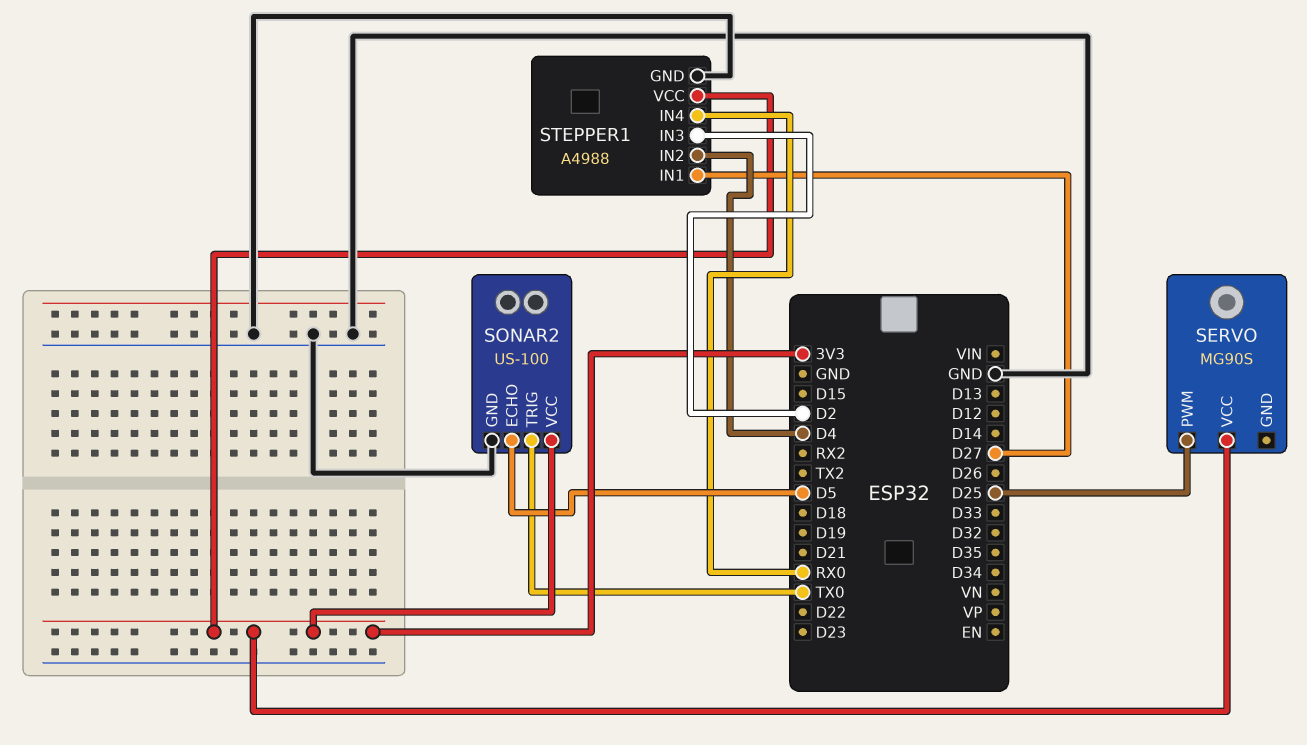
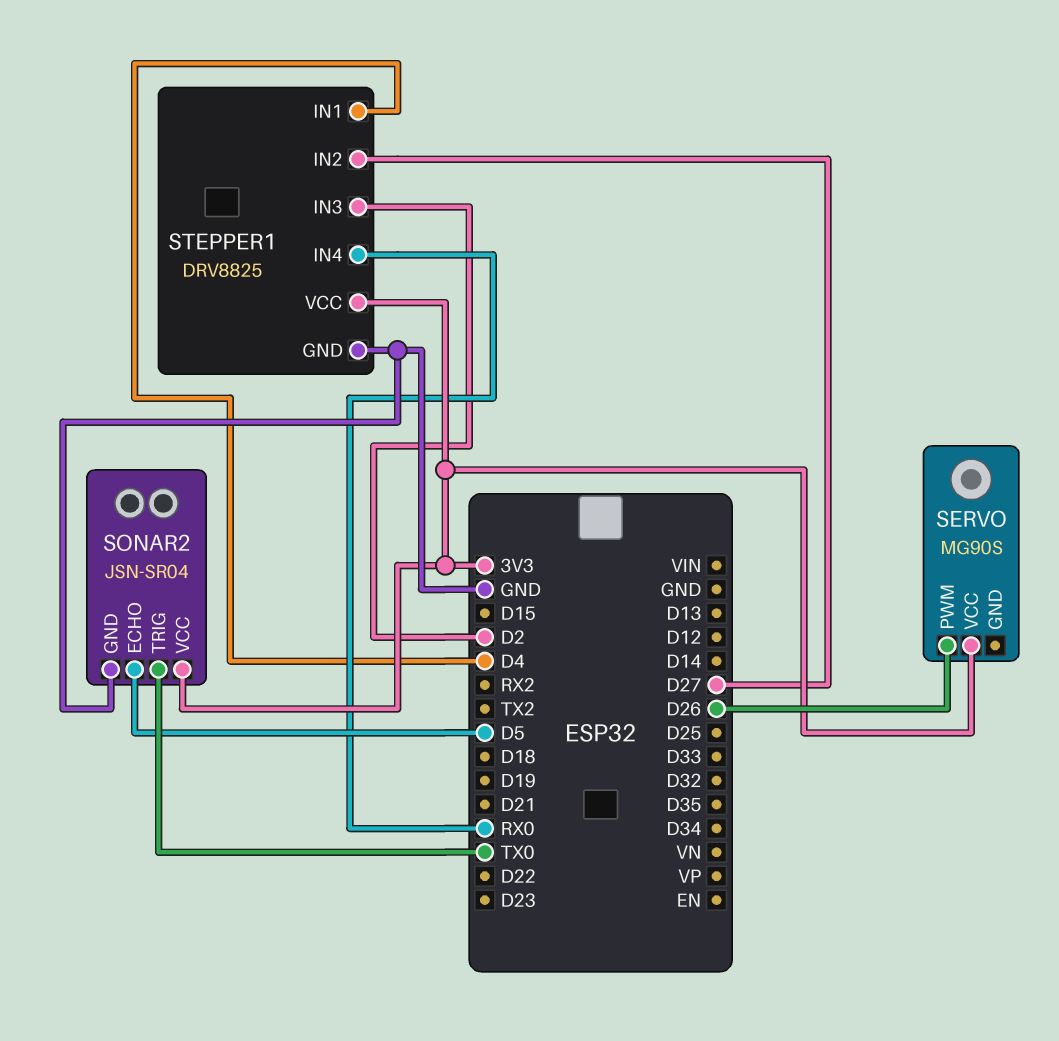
SERVO pin PWM: D25 -> D26
SONAR2: US-100 -> JSN-SR04
STEPPER1: A4988 -> DRV8825
STEPPER1 pin IN1: D27 -> D4
STEPPER1 pin IN2: D4 -> D27

